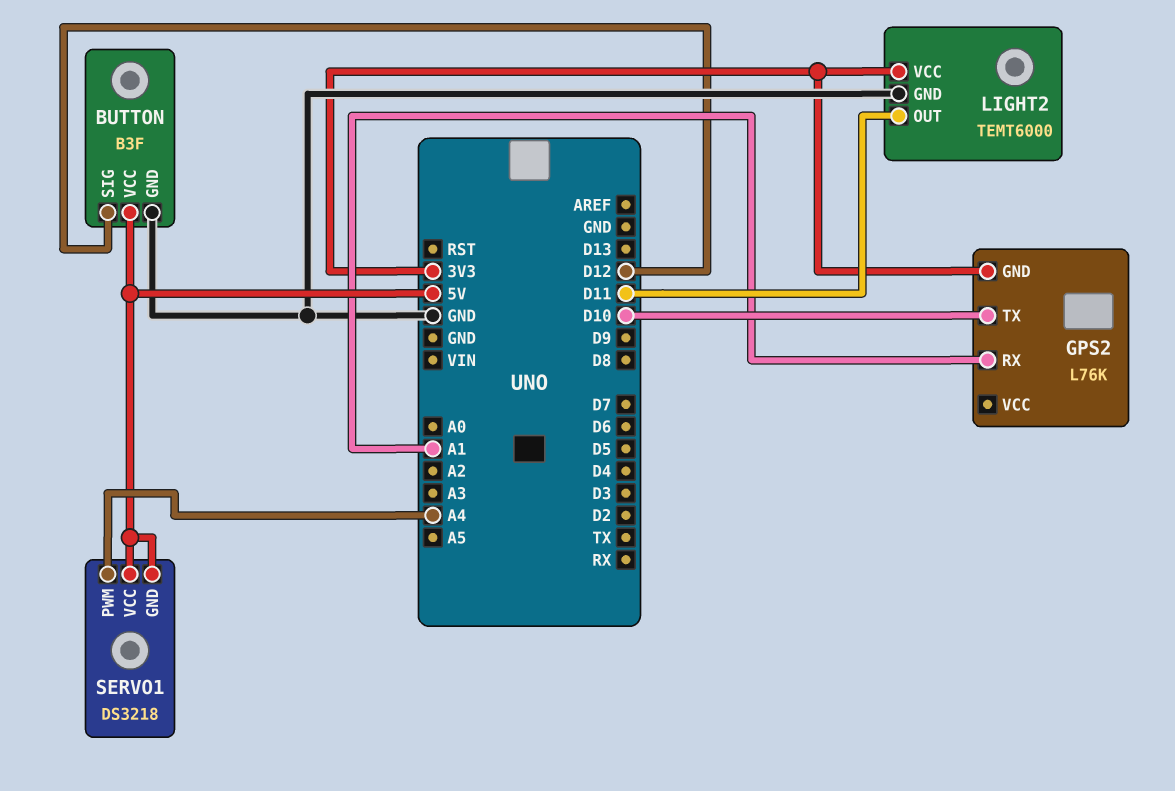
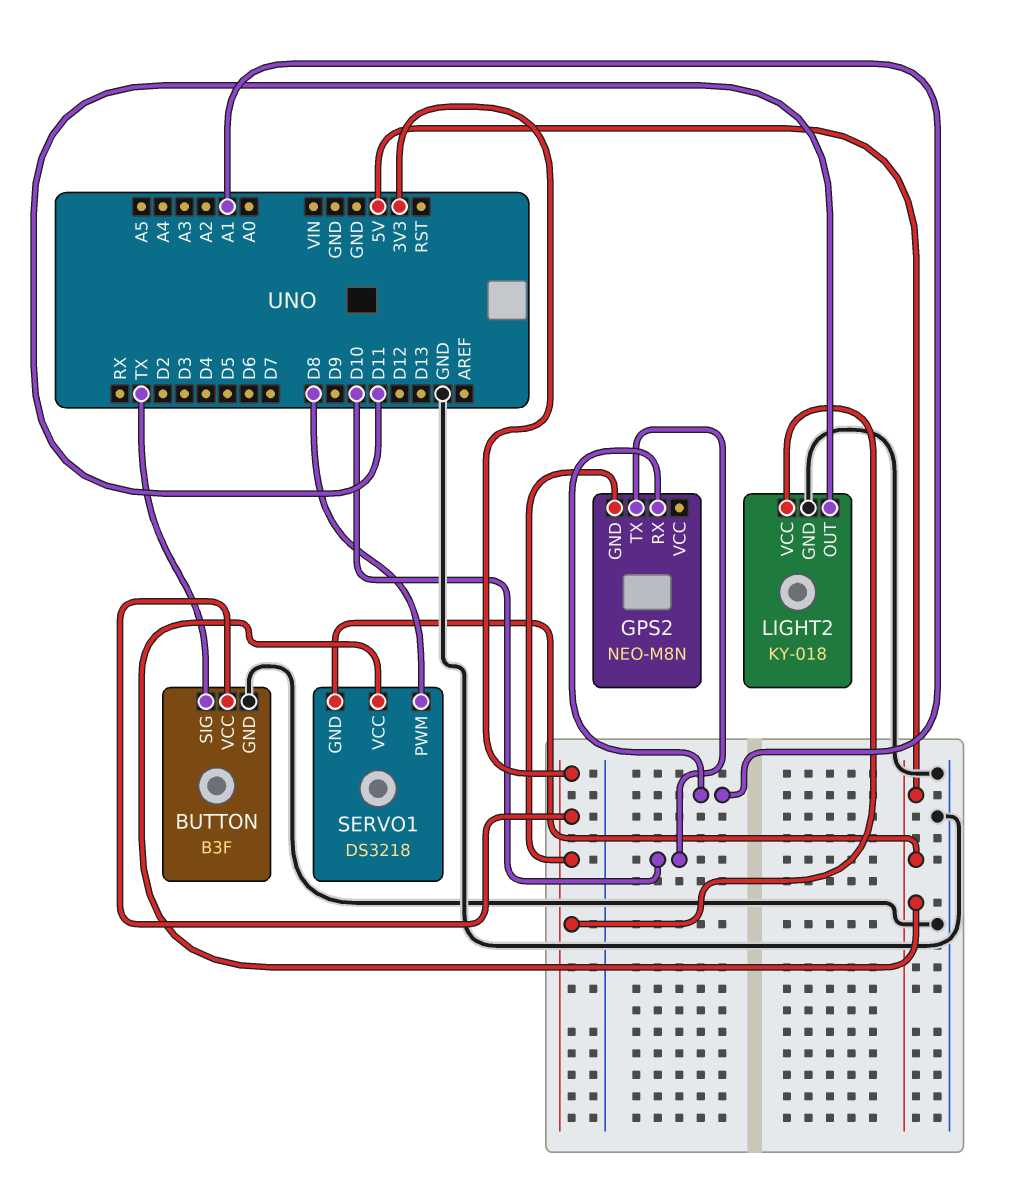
BUTTON pin SIG: D12 -> TX
BUTTON pin VCC: 5V -> 3V3
GPS2: L76K -> NEO-M8N
LIGHT2: TEMT6000 -> KY-018
SERVO1 pin PWM: A4 -> D8

